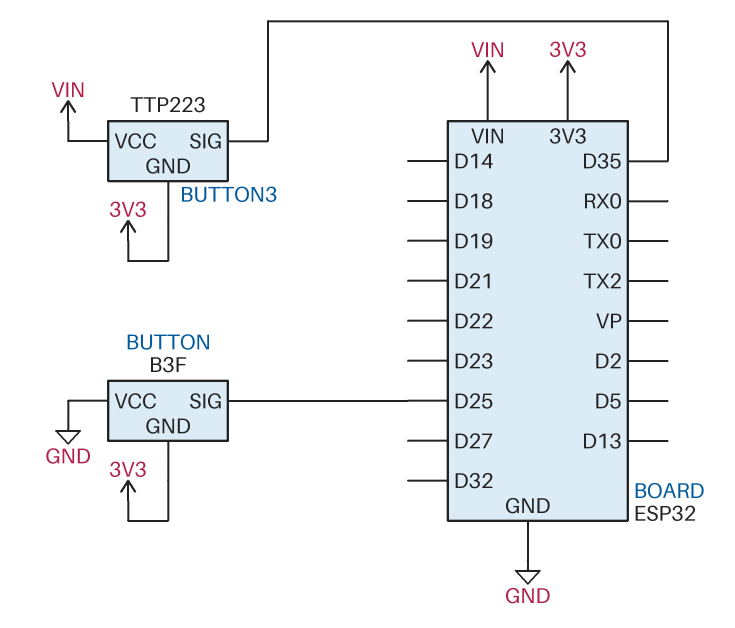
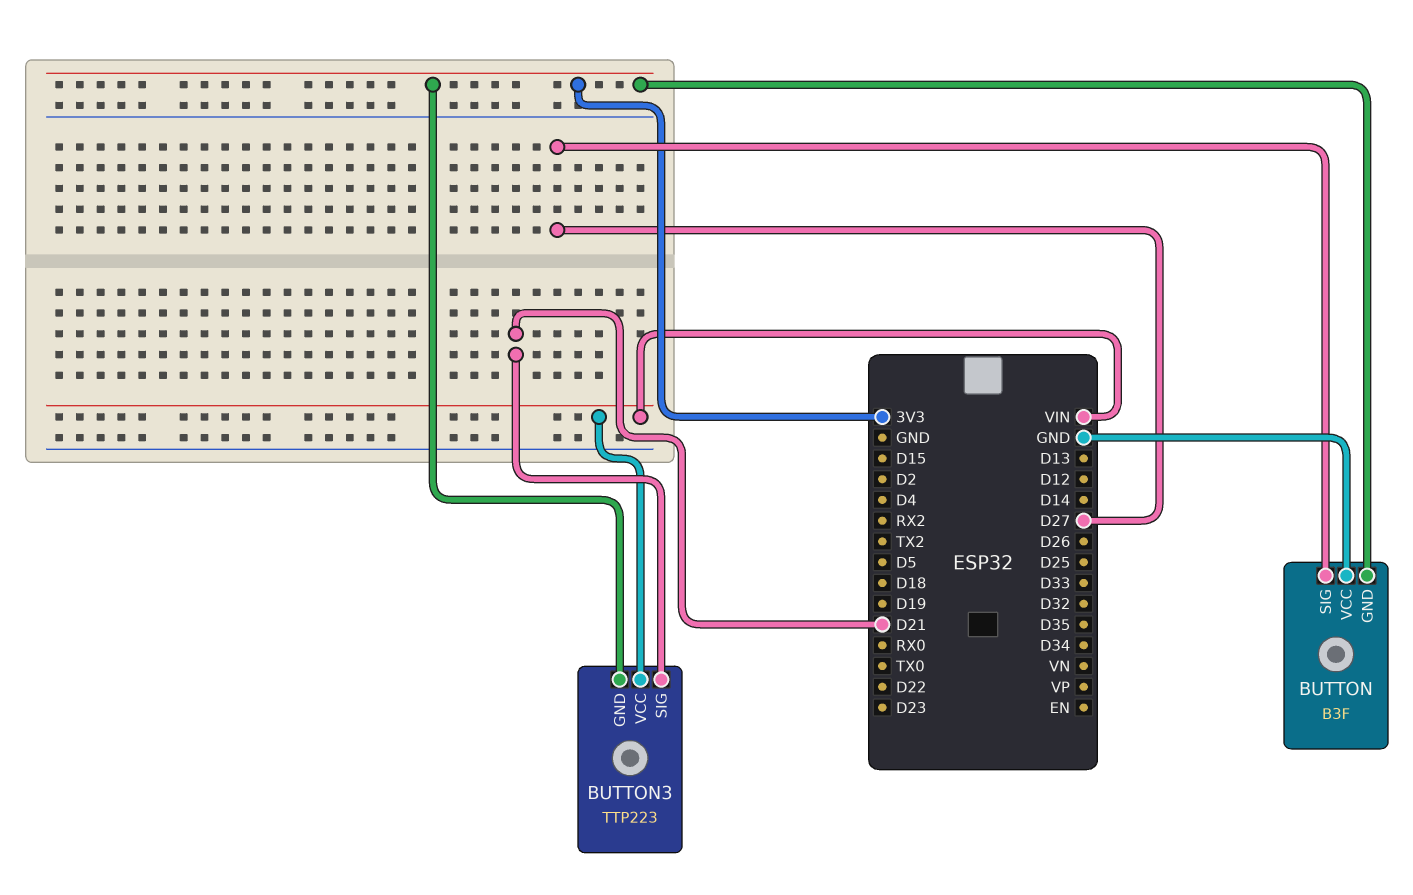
BUTTON pin SIG: D25 -> D27
BUTTON3 pin SIG: D35 -> D21

